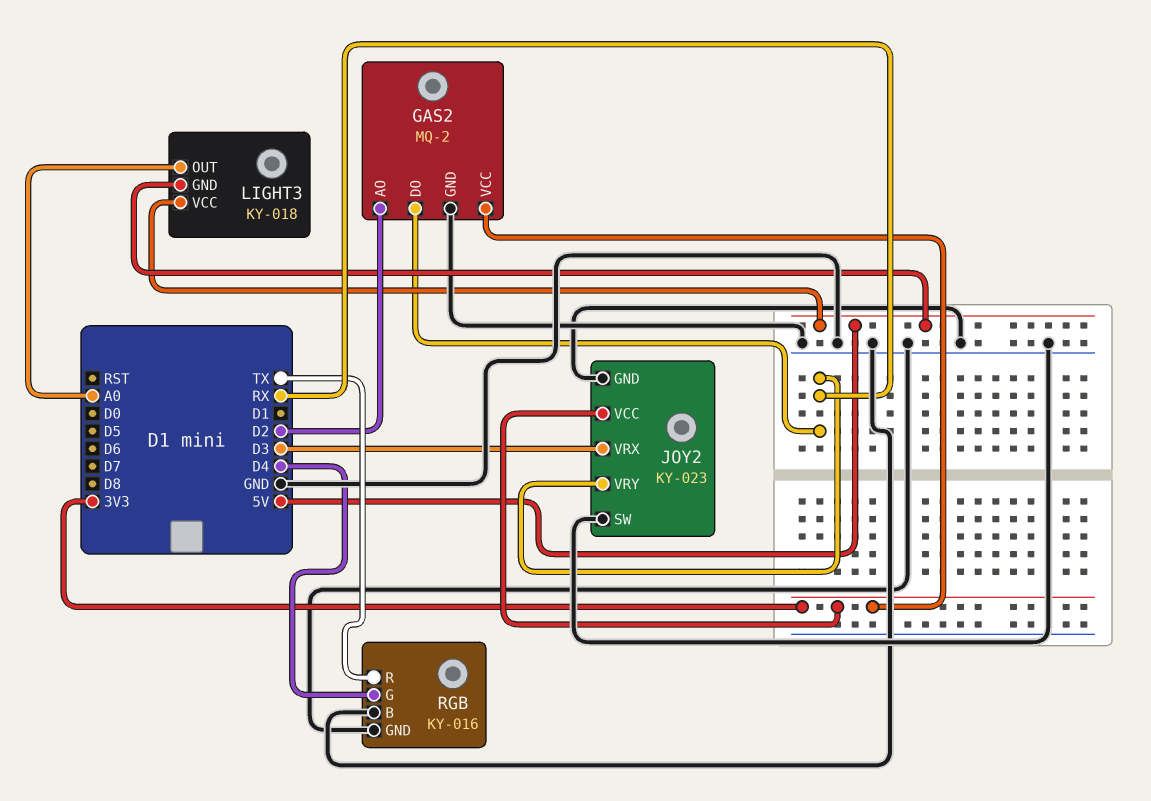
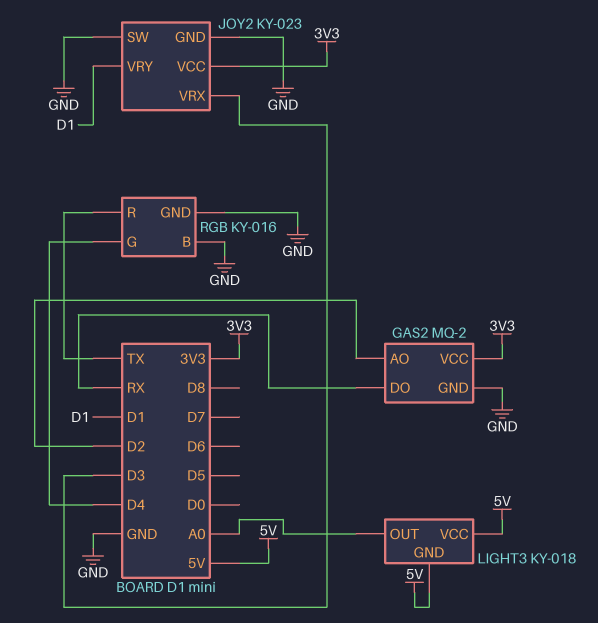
JOY2 pin VRY: RX -> D1

